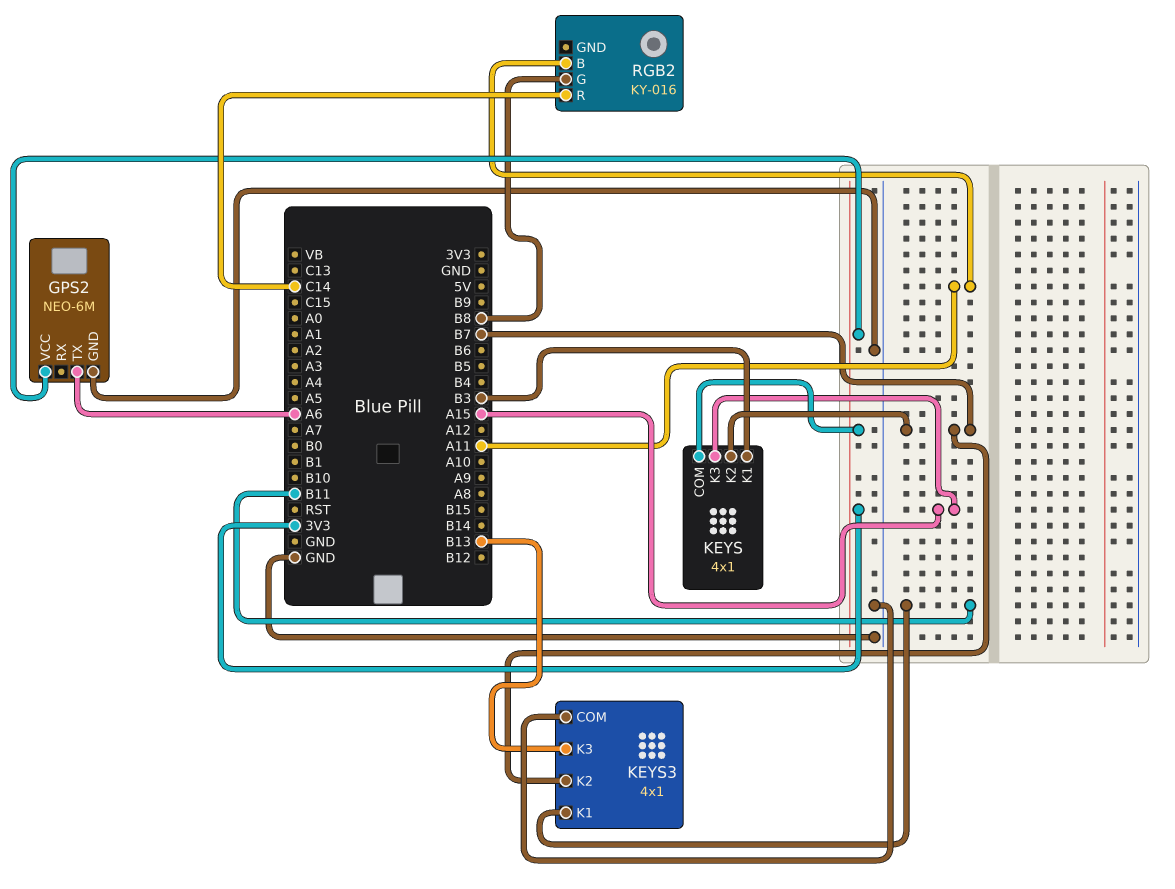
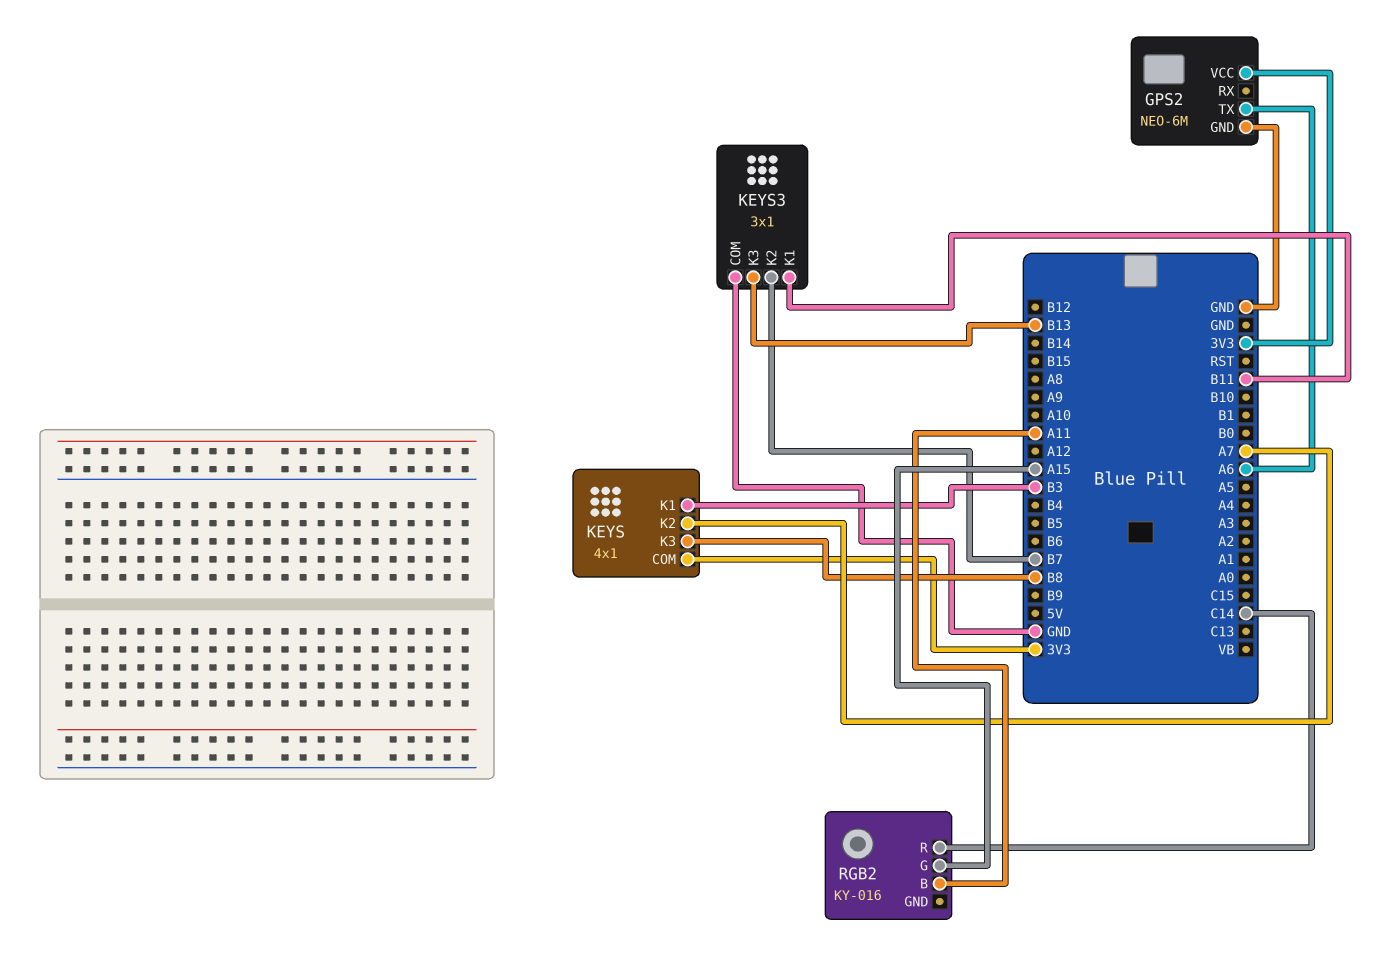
KEYS pin K2: B7 -> A7
KEYS pin K3: A15 -> B8
KEYS3: 4x1 -> 3x1
RGB2 pin G: B8 -> A15

